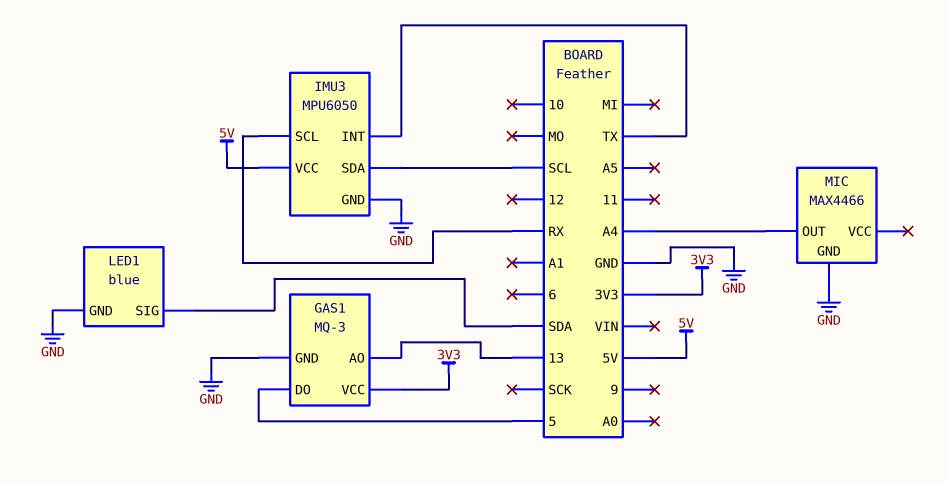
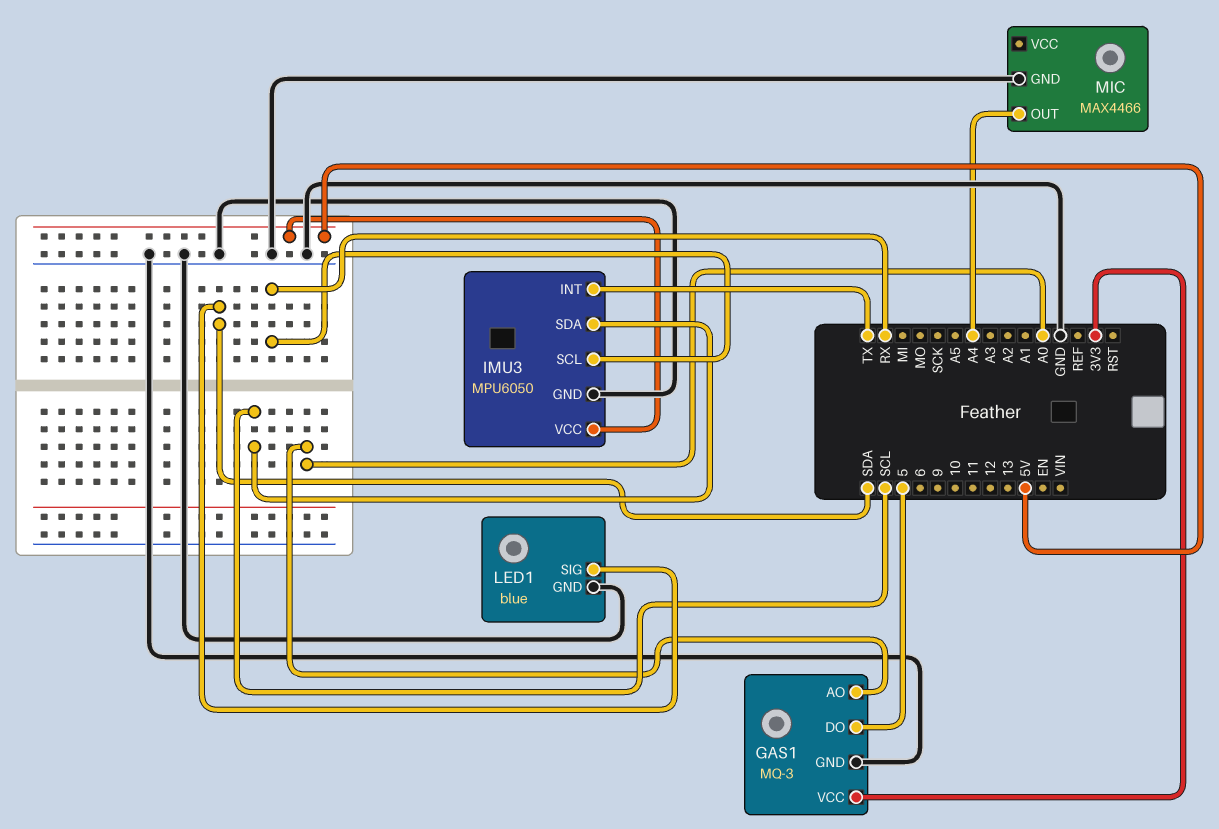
GAS1 pin AO: 13 -> A0

